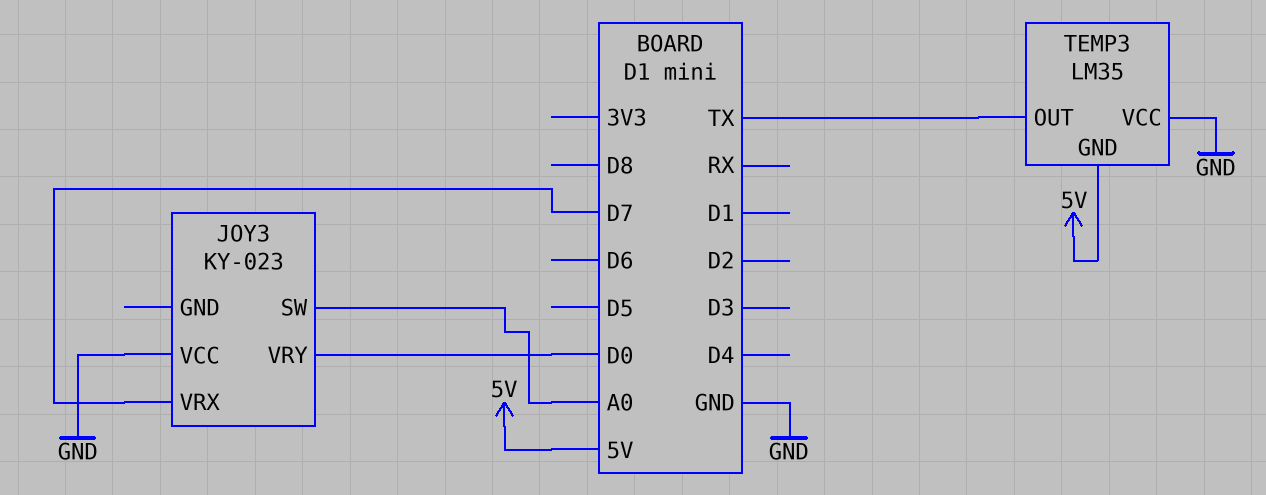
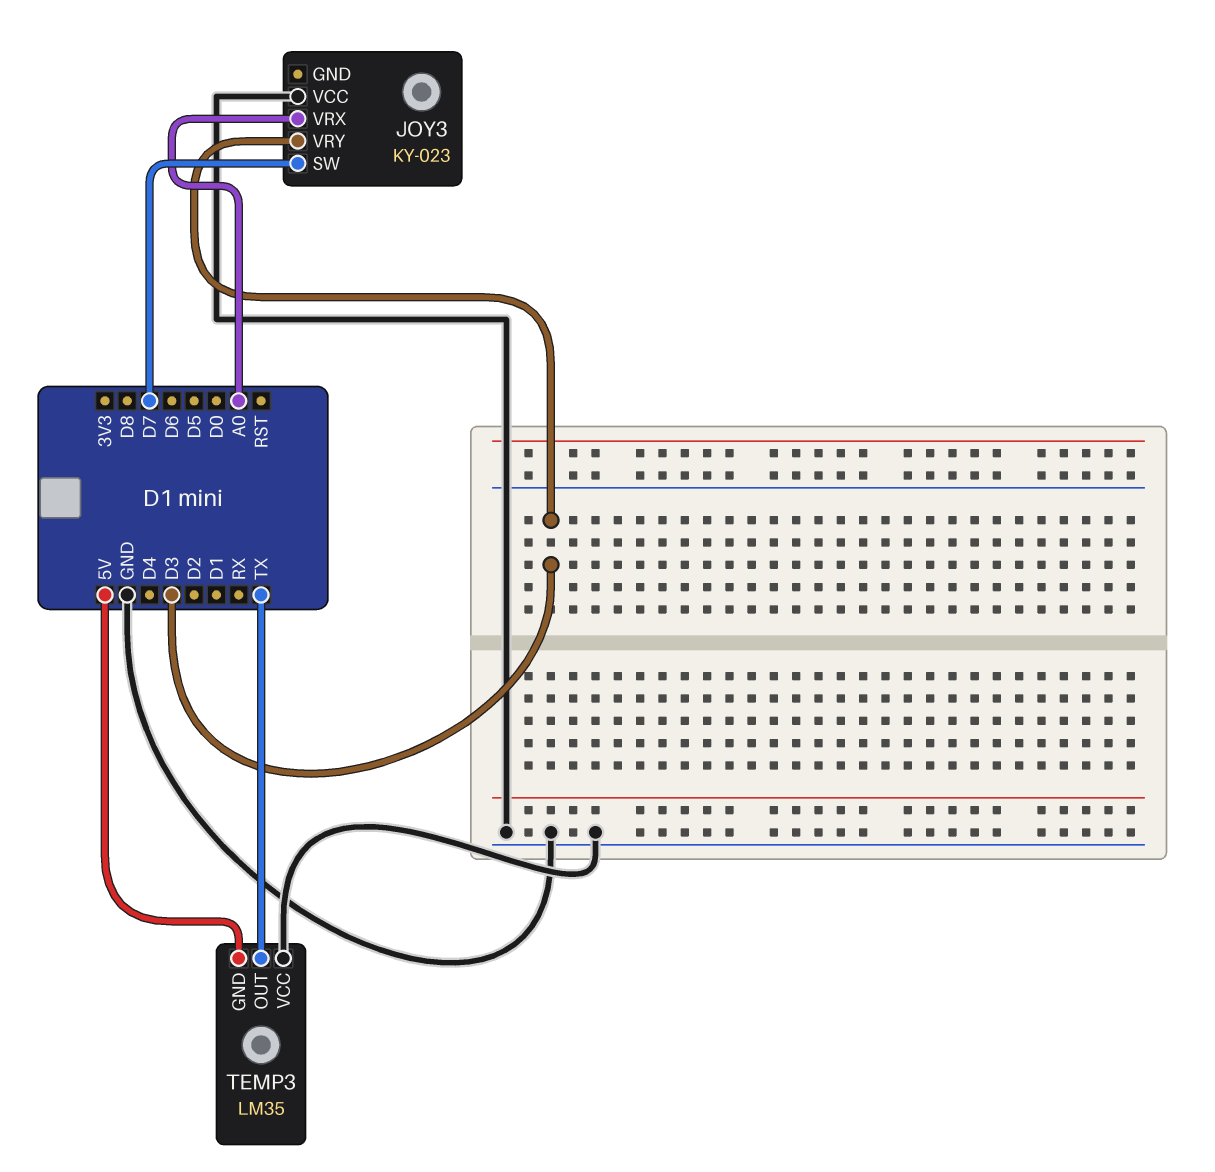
JOY3 pin SW: A0 -> D7
JOY3 pin VRX: D7 -> A0
JOY3 pin VRY: D0 -> D3

